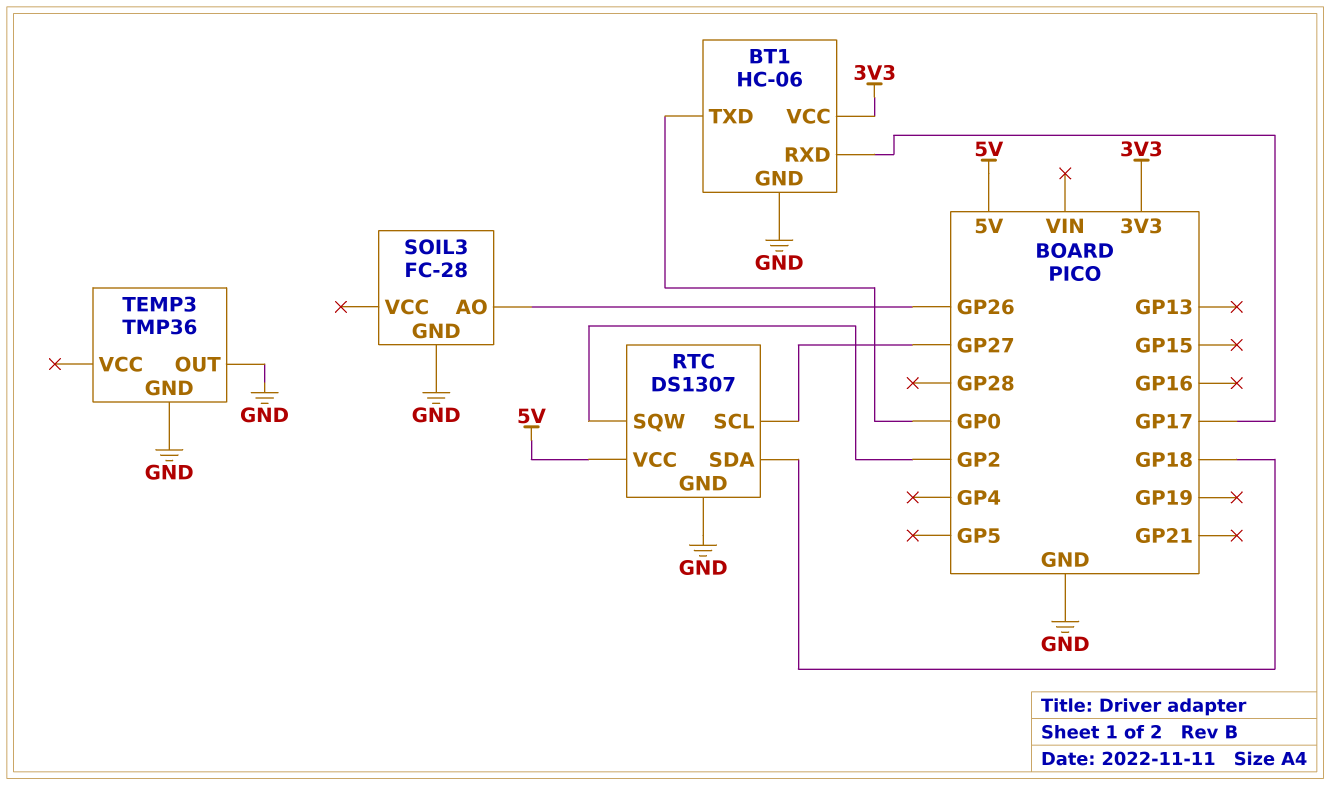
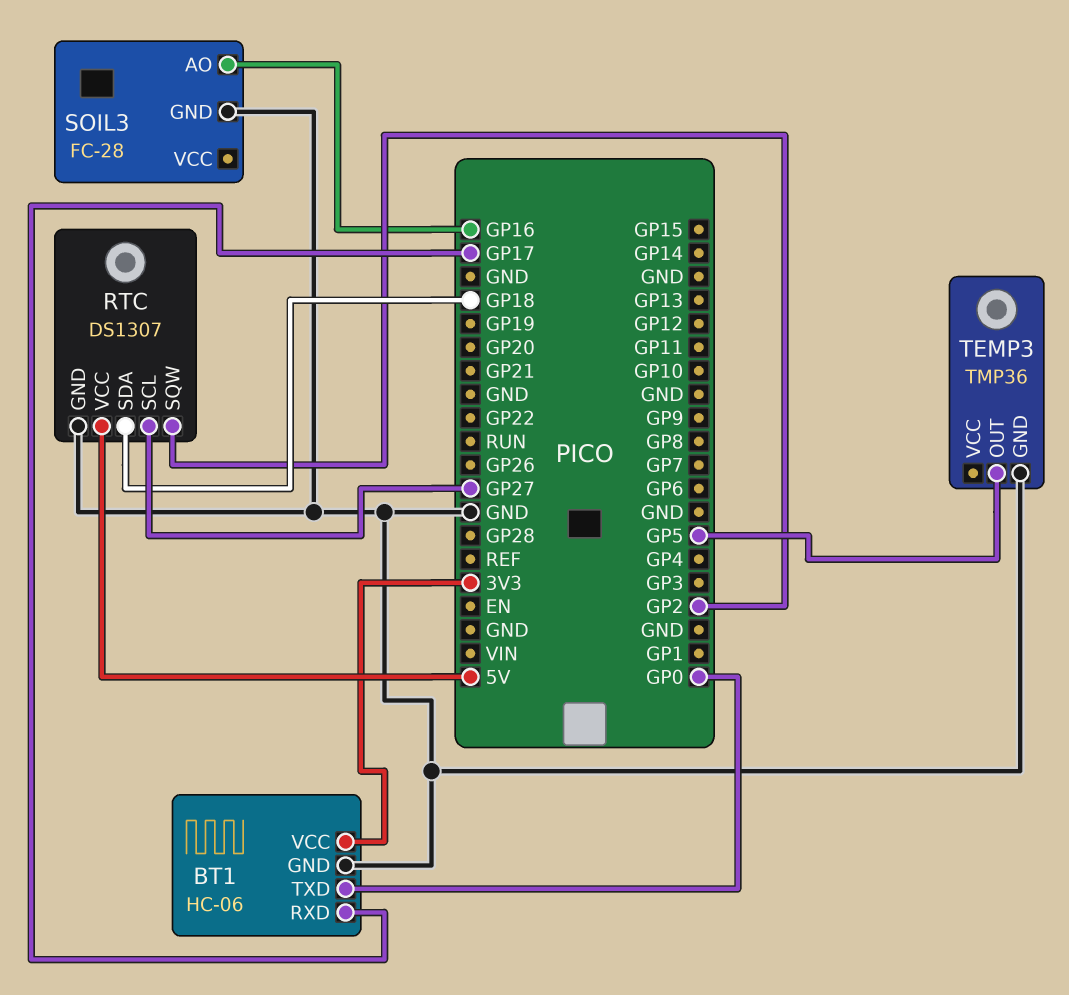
SOIL3 pin AO: GP26 -> GP16
TEMP3 pin OUT: GND -> GP5

